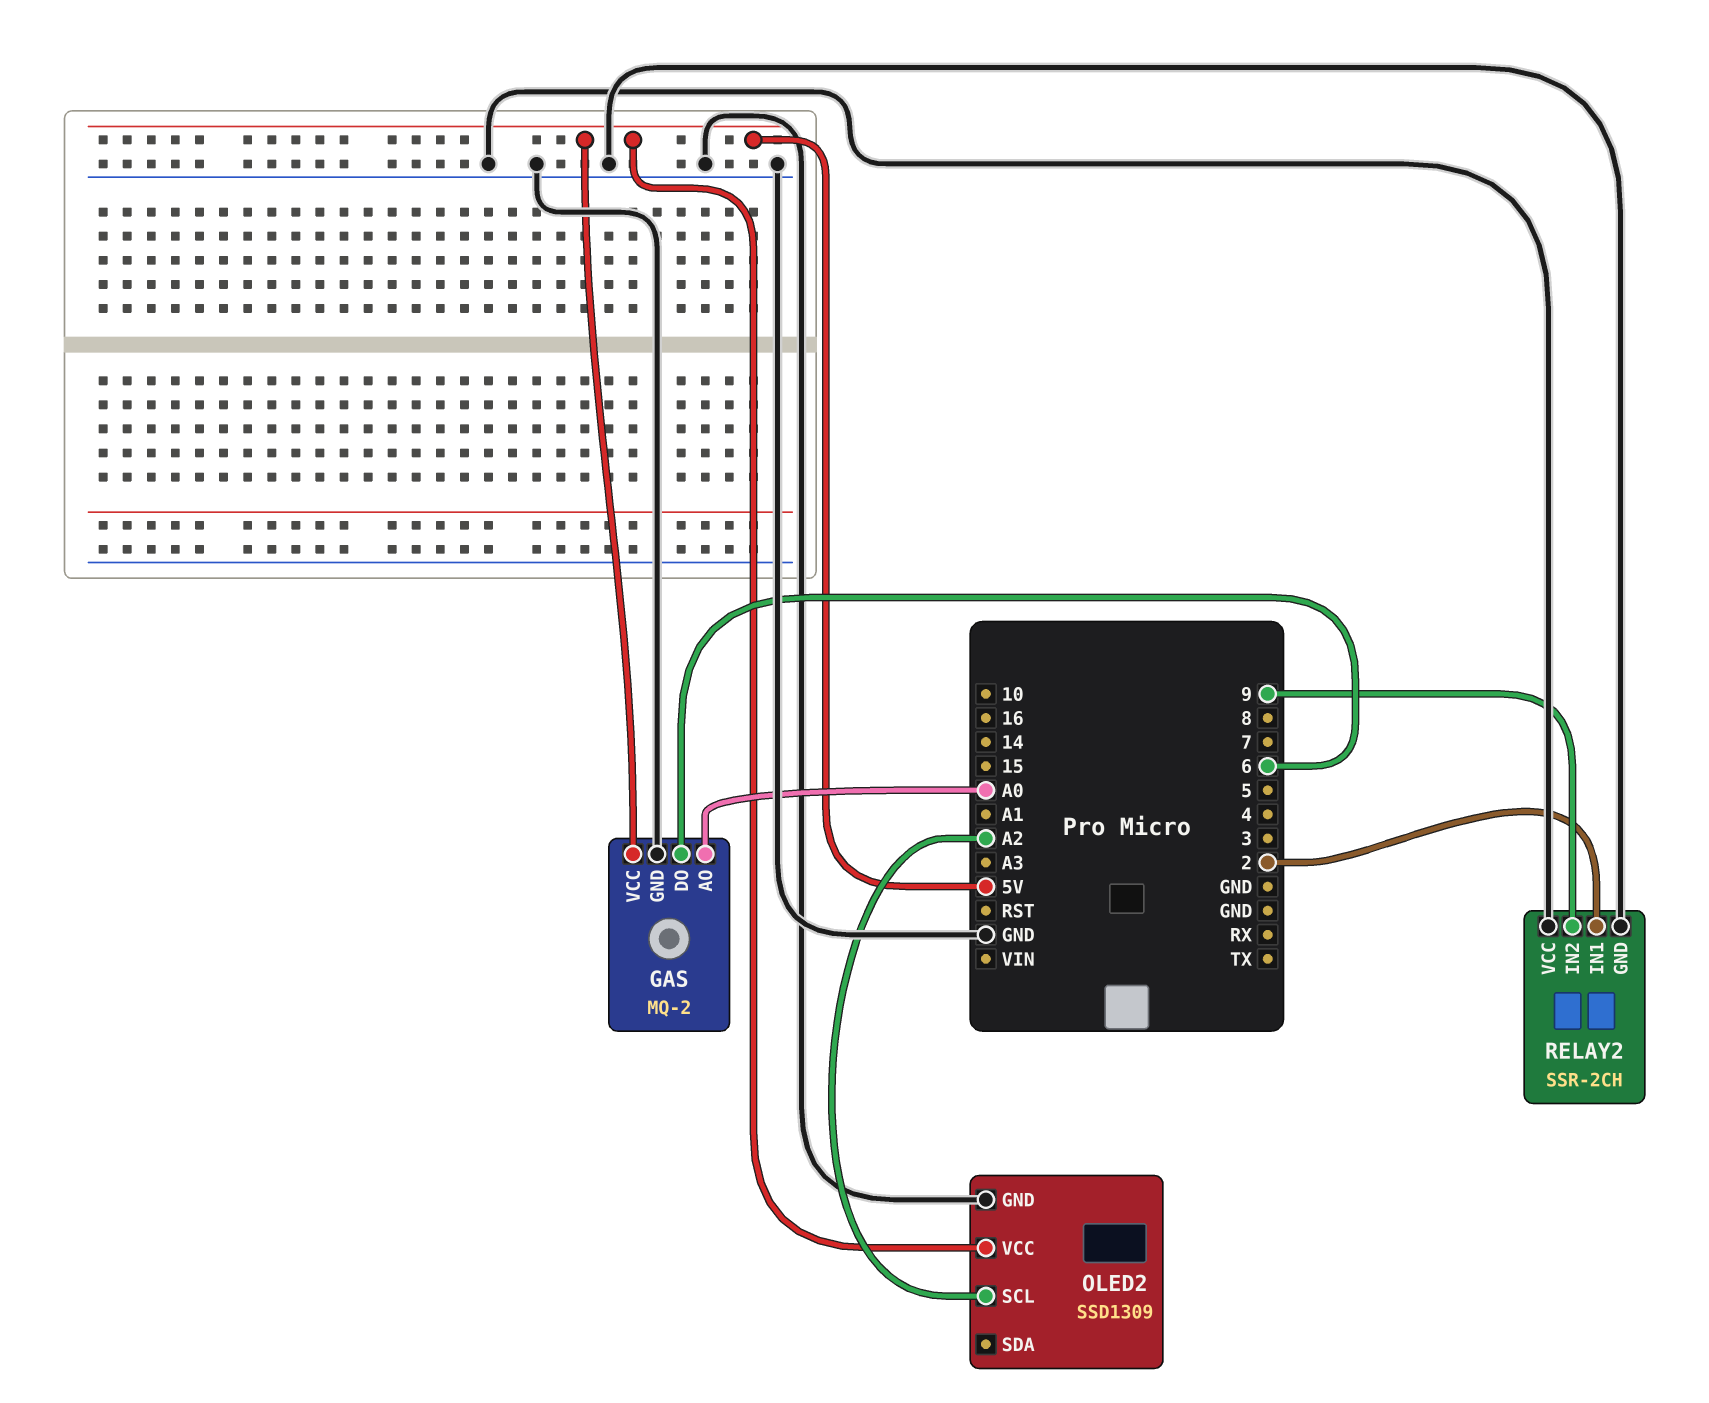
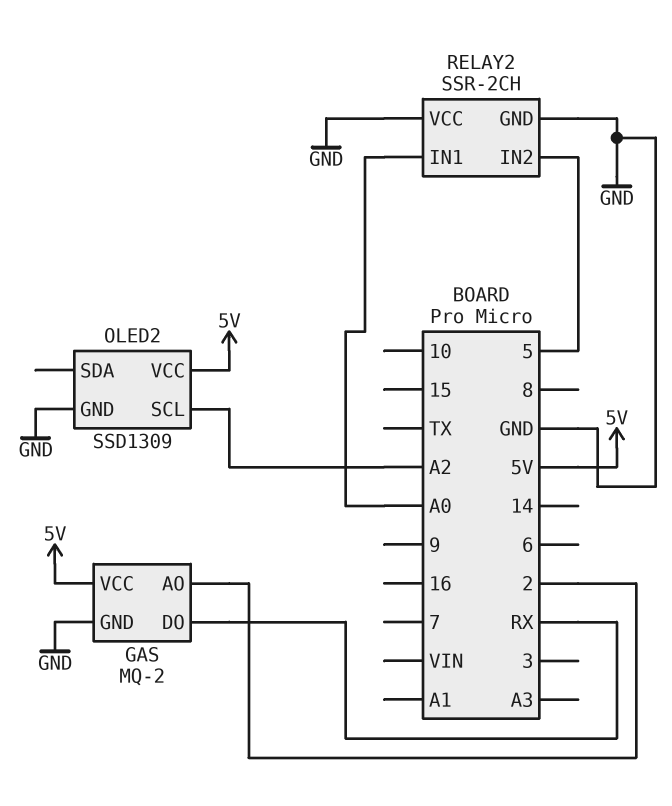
GAS pin AO: A0 -> 2
GAS pin DO: 6 -> RX
RELAY2 pin IN1: 2 -> A0
RELAY2 pin IN2: 9 -> 5

